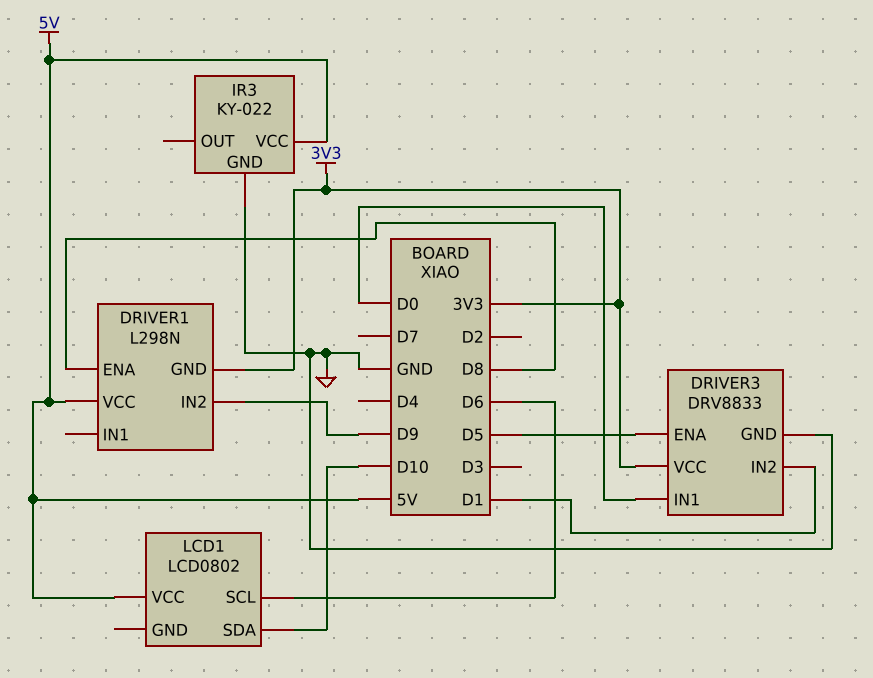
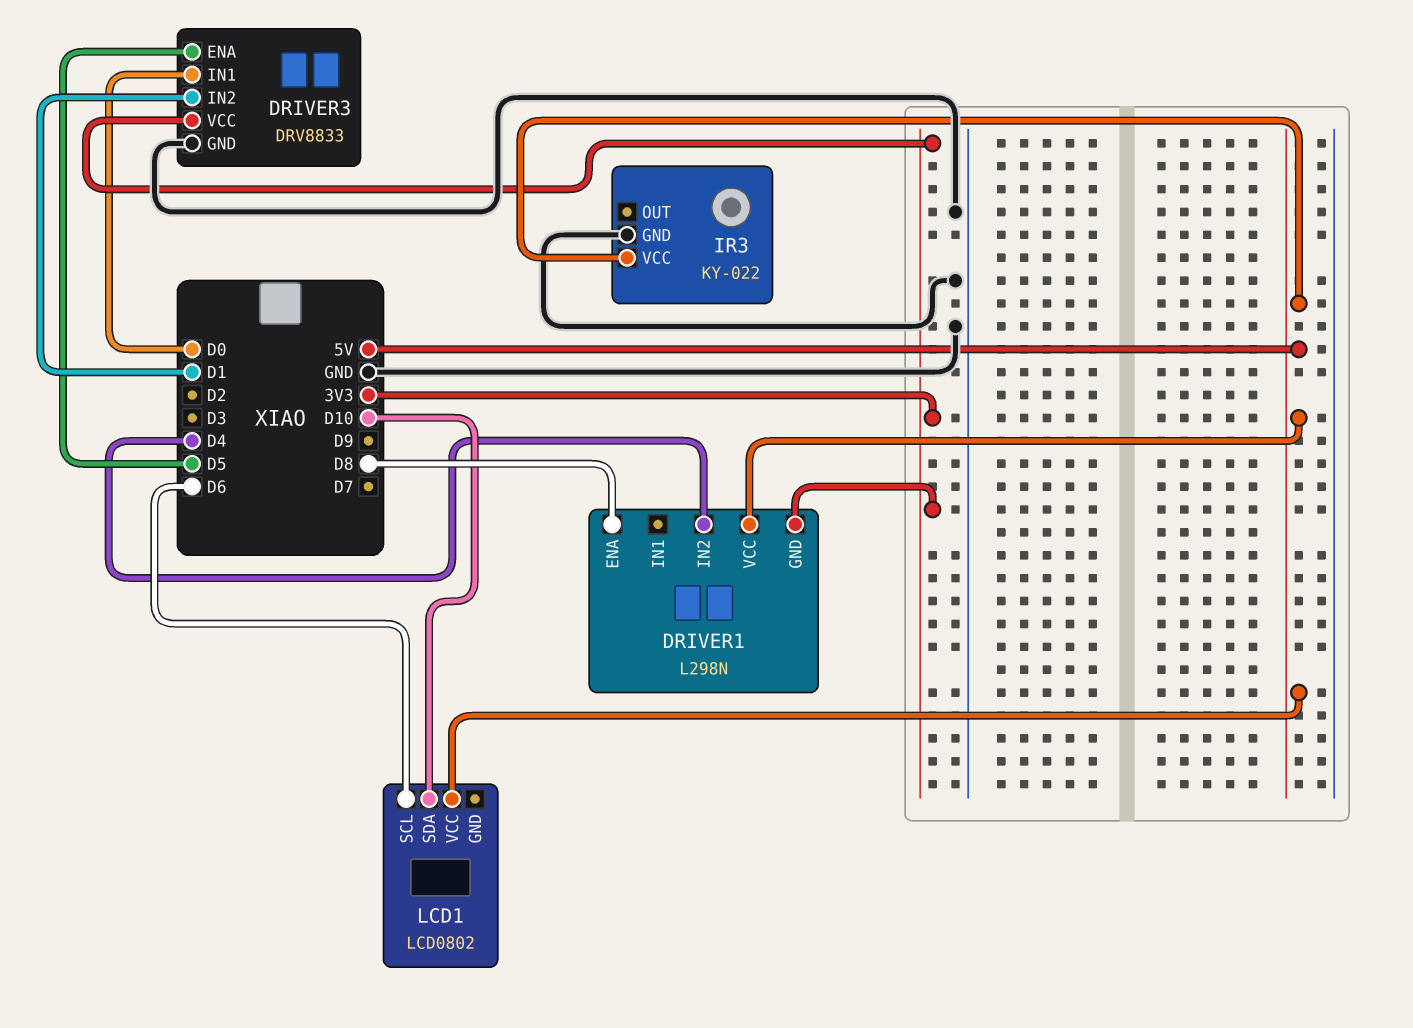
DRIVER1 pin IN2: D9 -> D4

